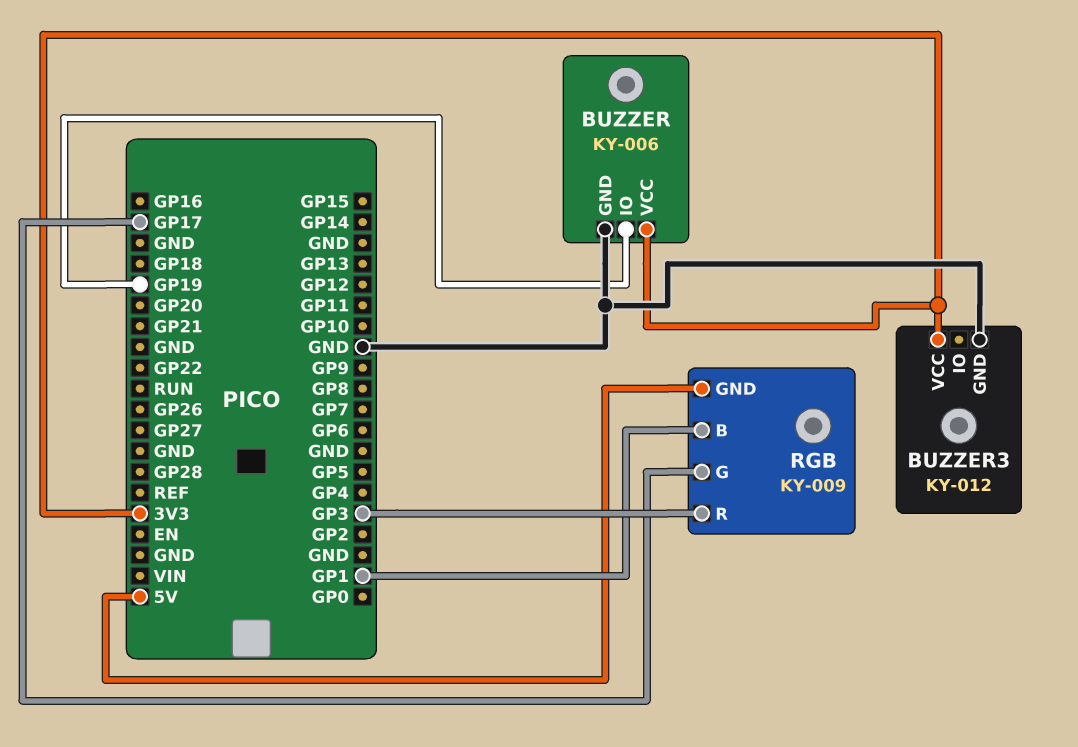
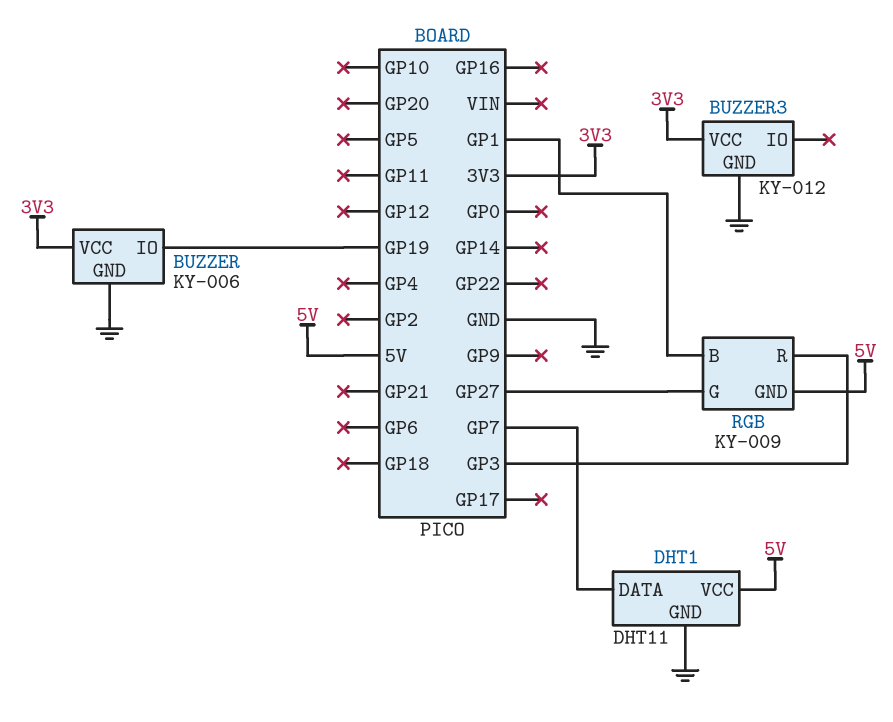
DHT1: none -> DHT11
DHT1 pin DATA: none -> GP7
DHT1 pin GND: none -> GND
DHT1 pin VCC: none -> 5V
RGB pin G: GP17 -> GP27

